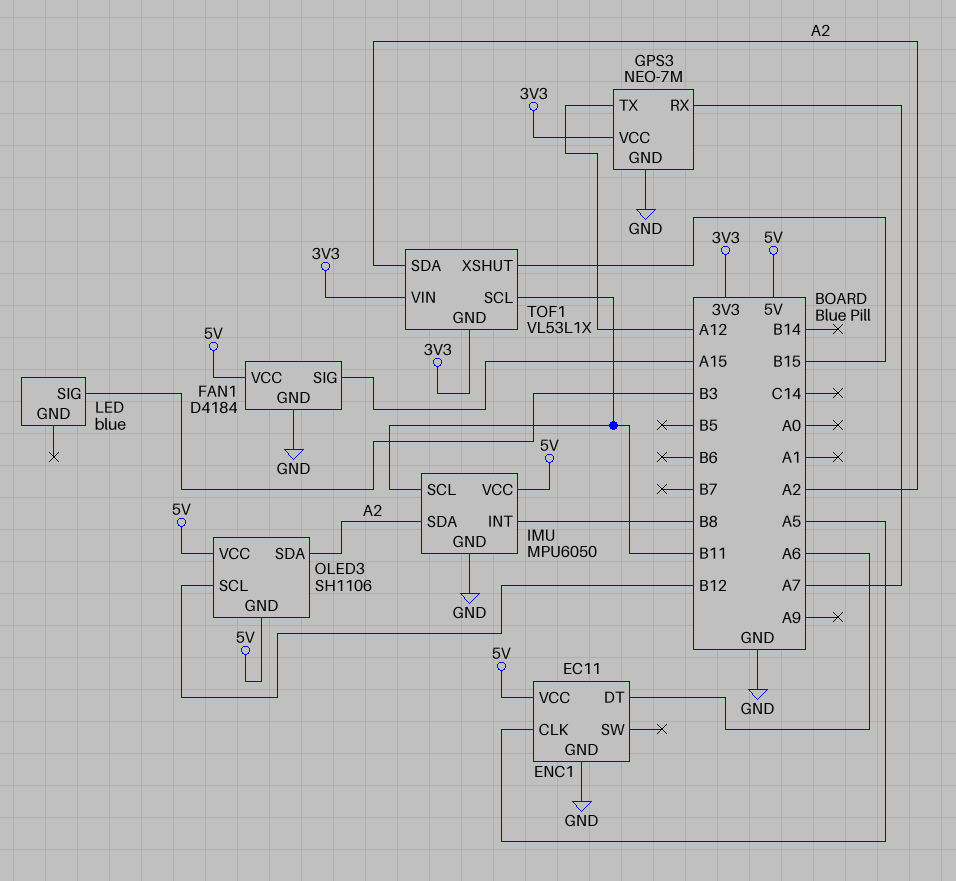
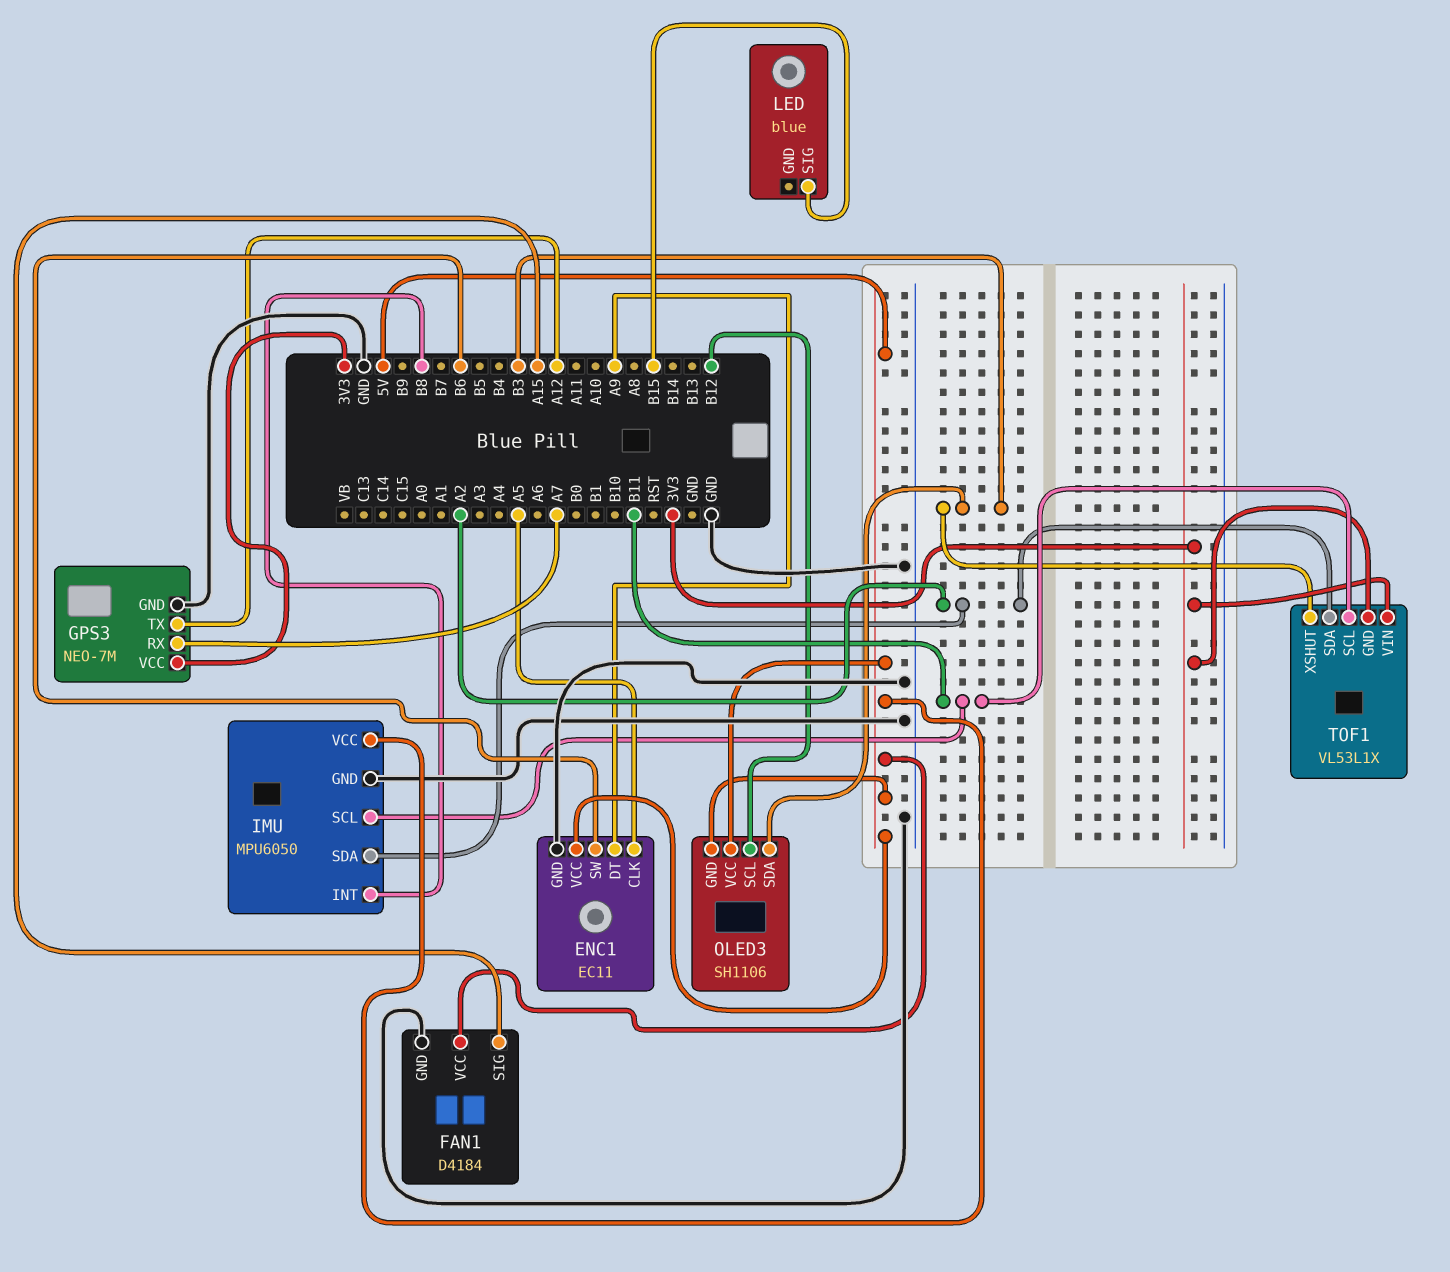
ENC1 pin DT: A6 -> A9
ENC1 pin SW: none -> B6
LED pin SIG: B3 -> B15
OLED3 pin SDA: A2 -> B3
TOF1 pin XSHUT: B15 -> B3

